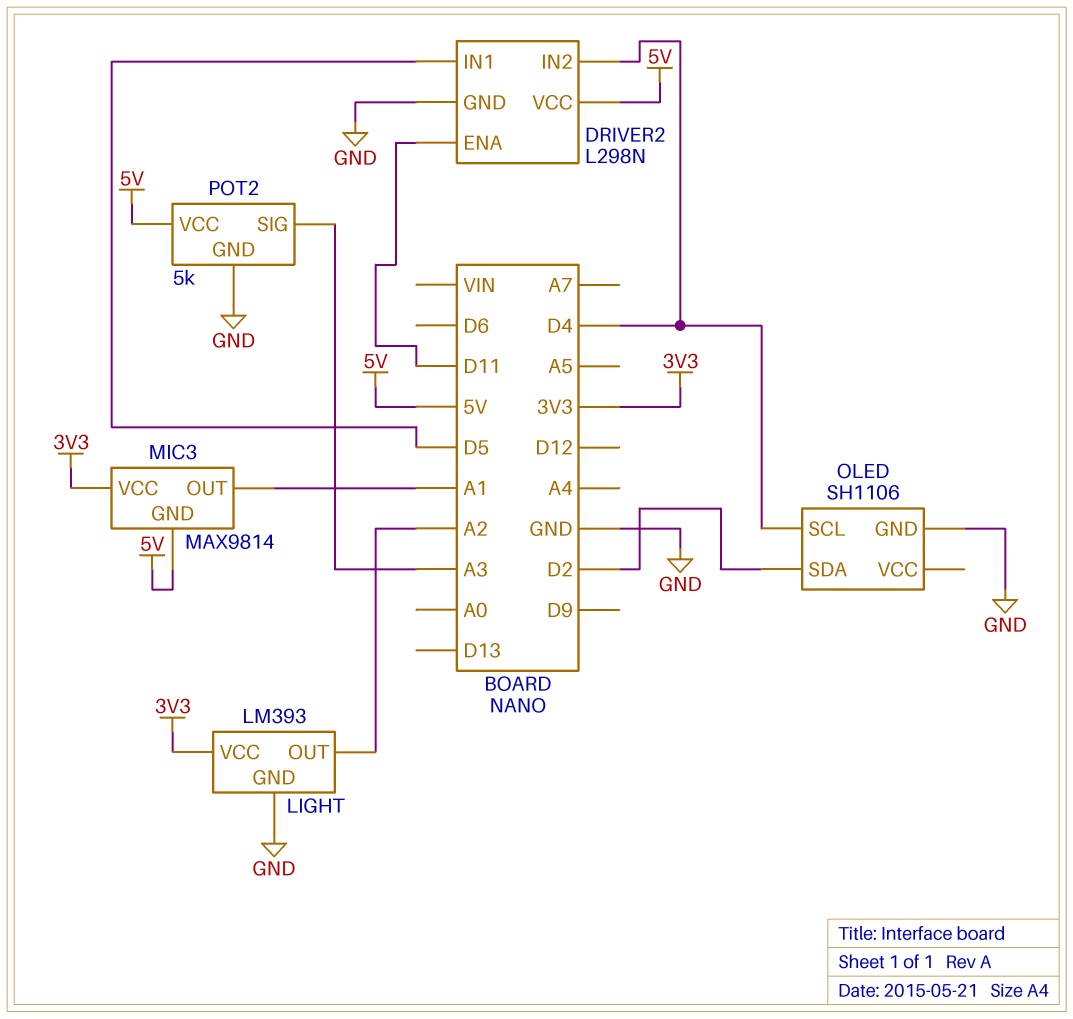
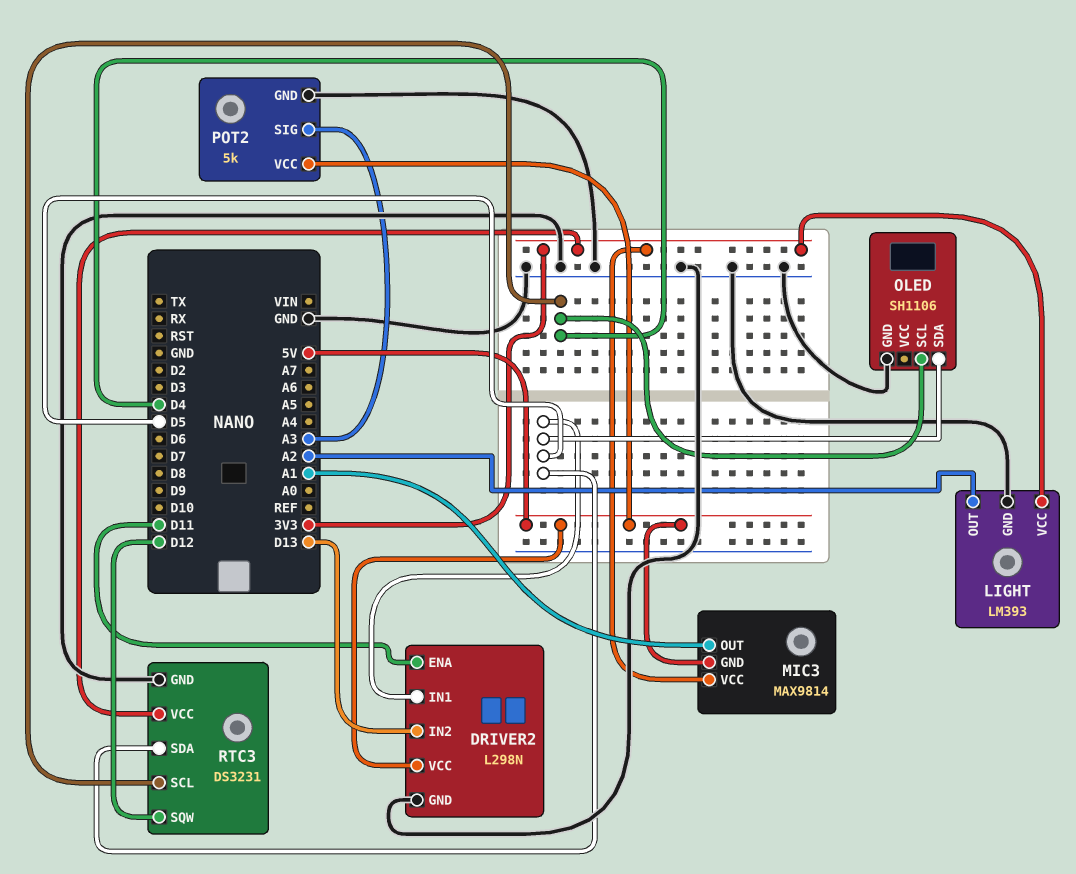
DRIVER2 pin IN2: D4 -> D13
OLED pin SDA: D2 -> D5
RTC3: none -> DS3231
RTC3 pin GND: none -> GND
RTC3 pin SCL: none -> D4
RTC3 pin SDA: none -> D5
RTC3 pin SQW: none -> D12
RTC3 pin VCC: none -> 3V3

